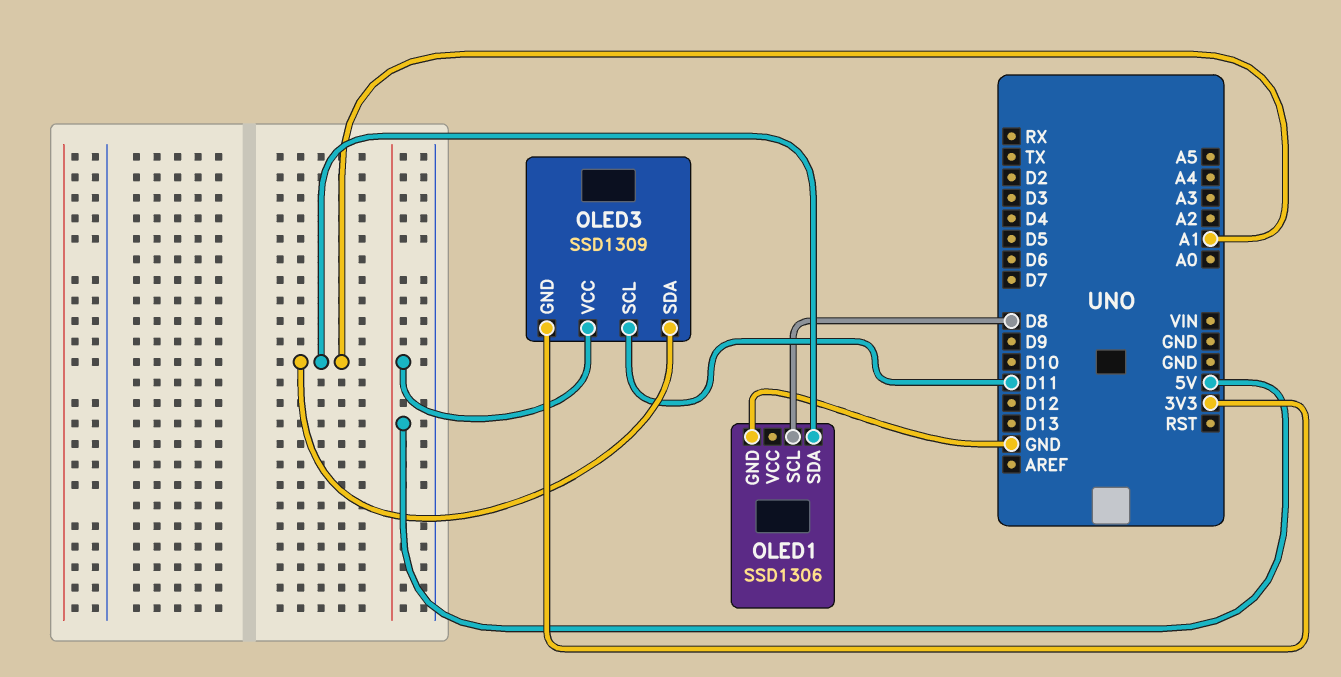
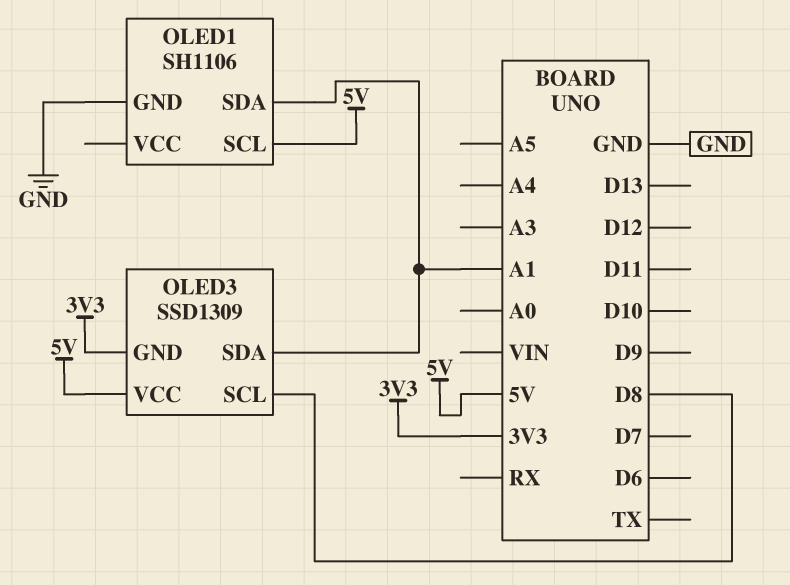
OLED1: SSD1306 -> SH1106
OLED1 pin SCL: D8 -> 5V
OLED3 pin SCL: D11 -> D8

